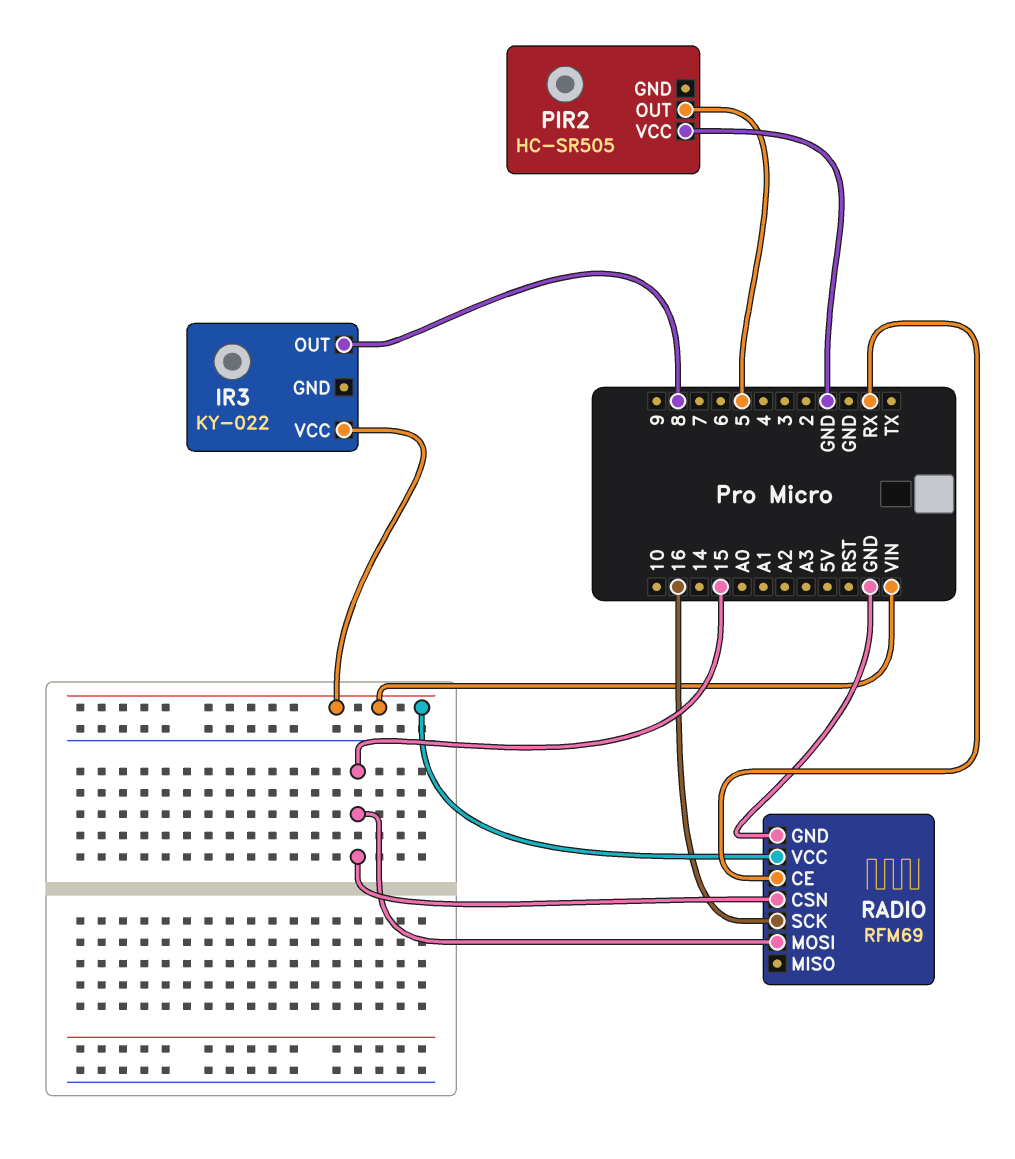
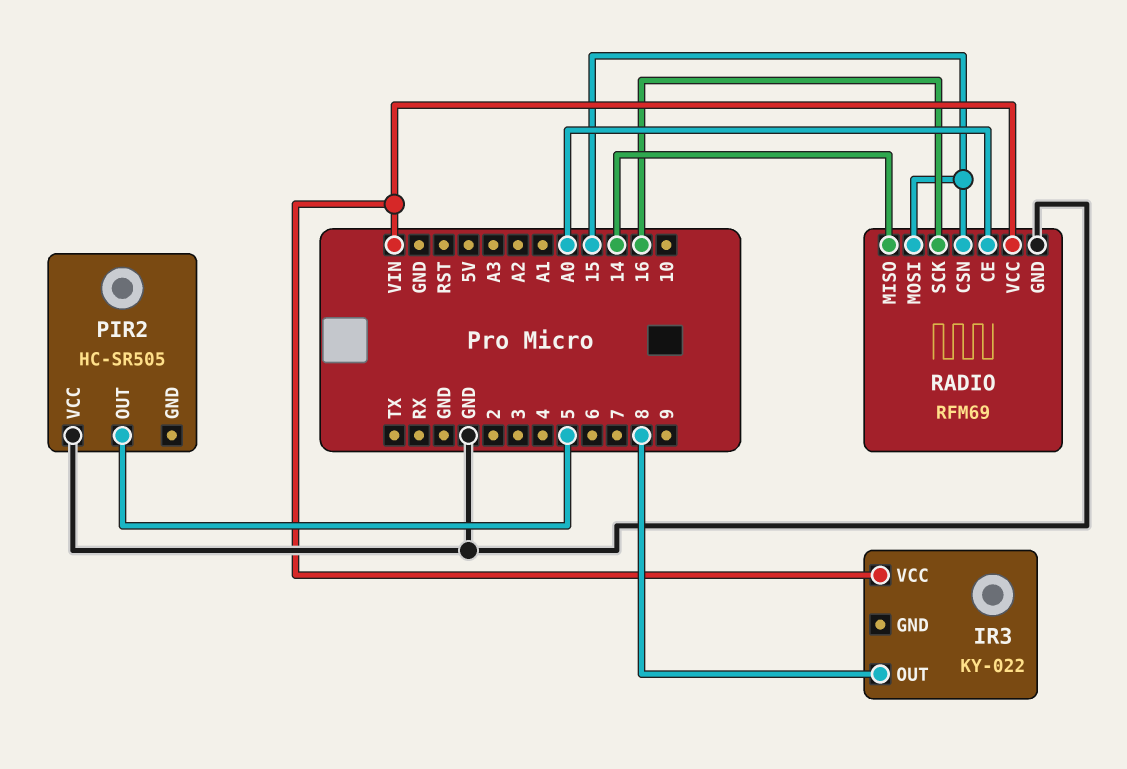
RADIO pin CE: RX -> A0
RADIO pin MISO: none -> 14

